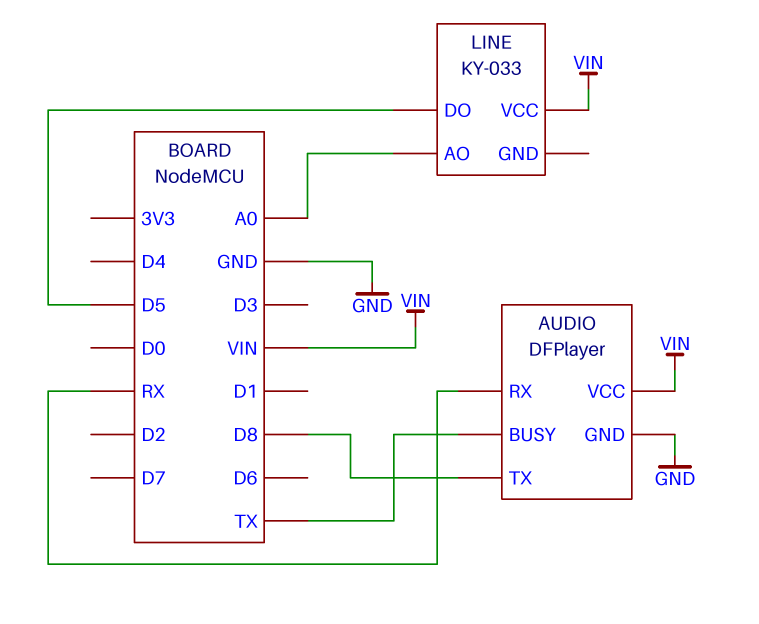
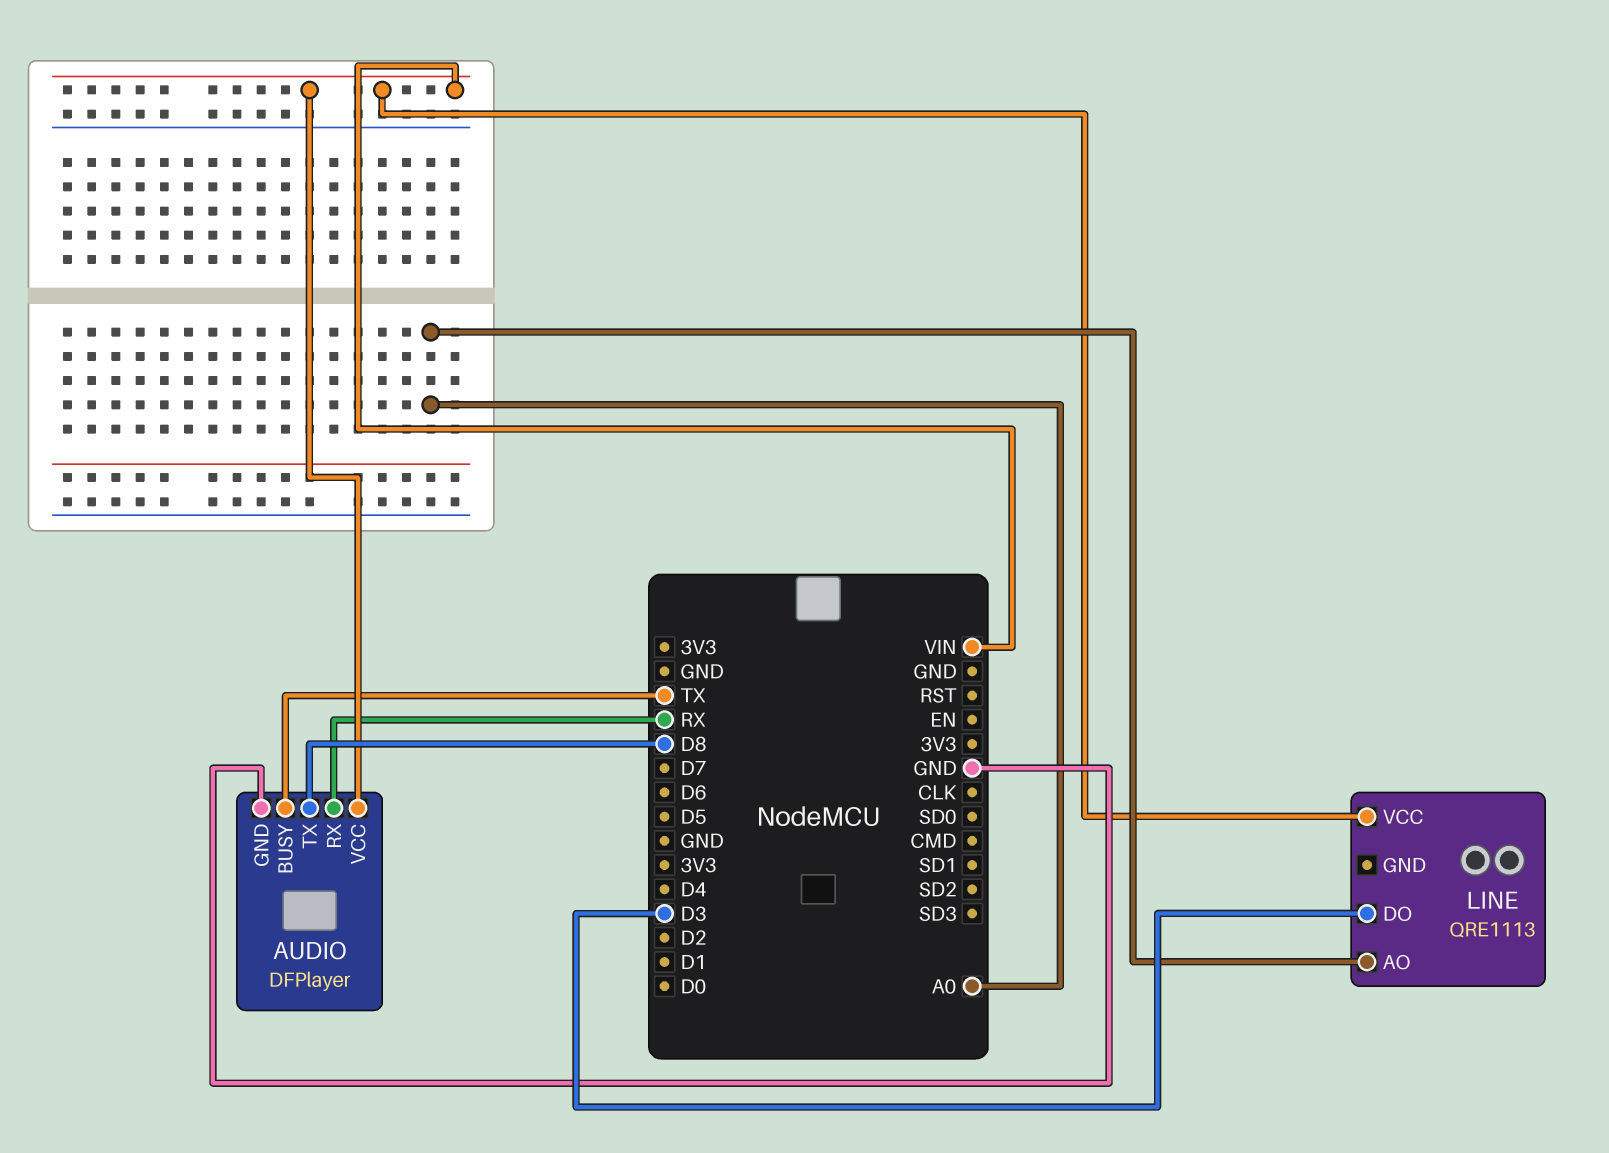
LINE: KY-033 -> QRE1113
LINE pin DO: D5 -> D3

